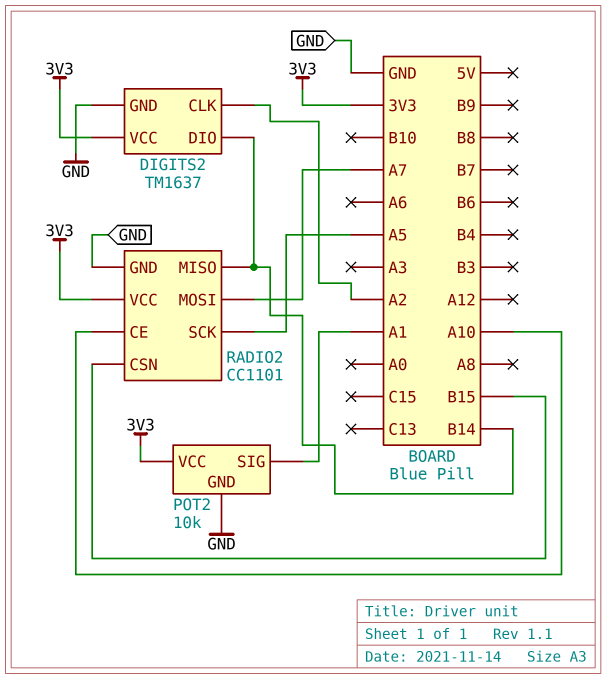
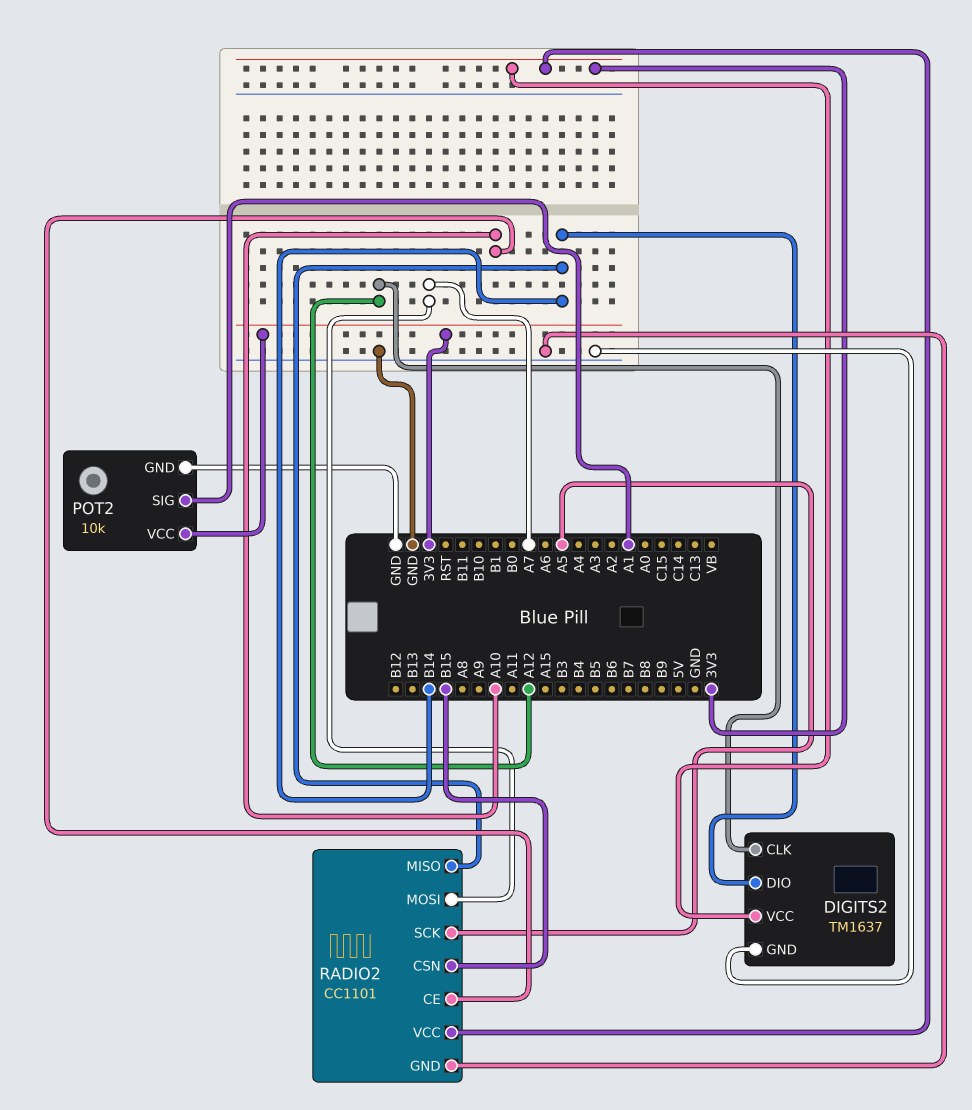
DIGITS2 pin CLK: A2 -> A12

